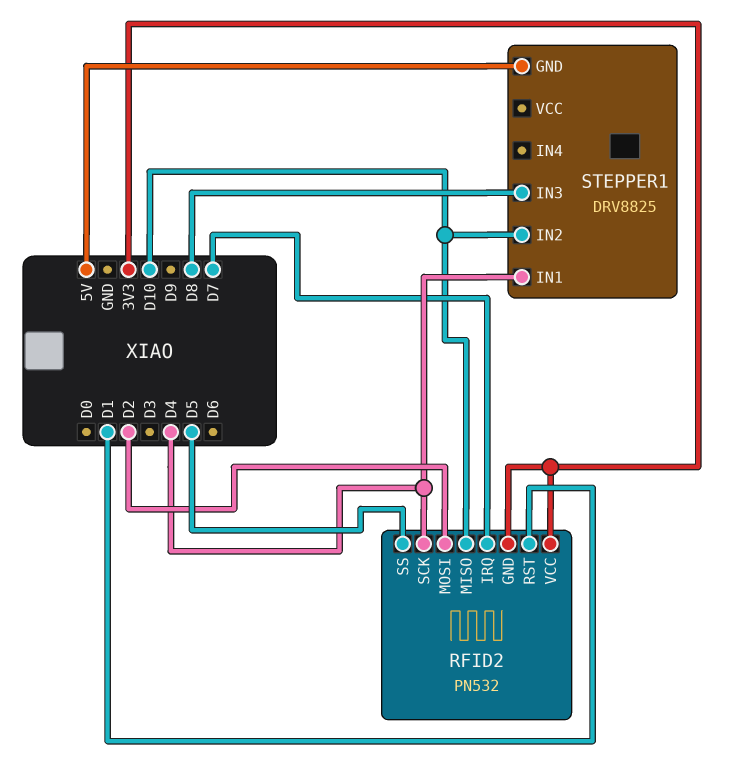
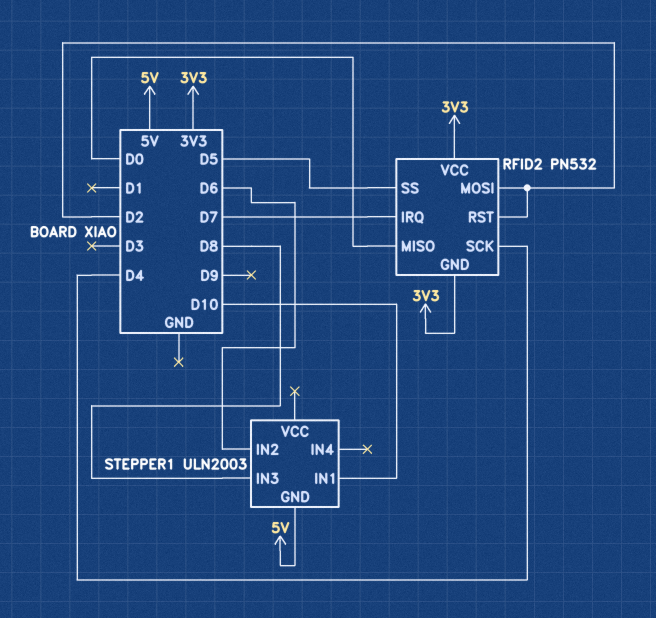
RFID2 pin MISO: D10 -> D0
RFID2 pin RST: D1 -> D2
STEPPER1: DRV8825 -> ULN2003
STEPPER1 pin IN1: D4 -> D10
STEPPER1 pin IN2: D10 -> D6

